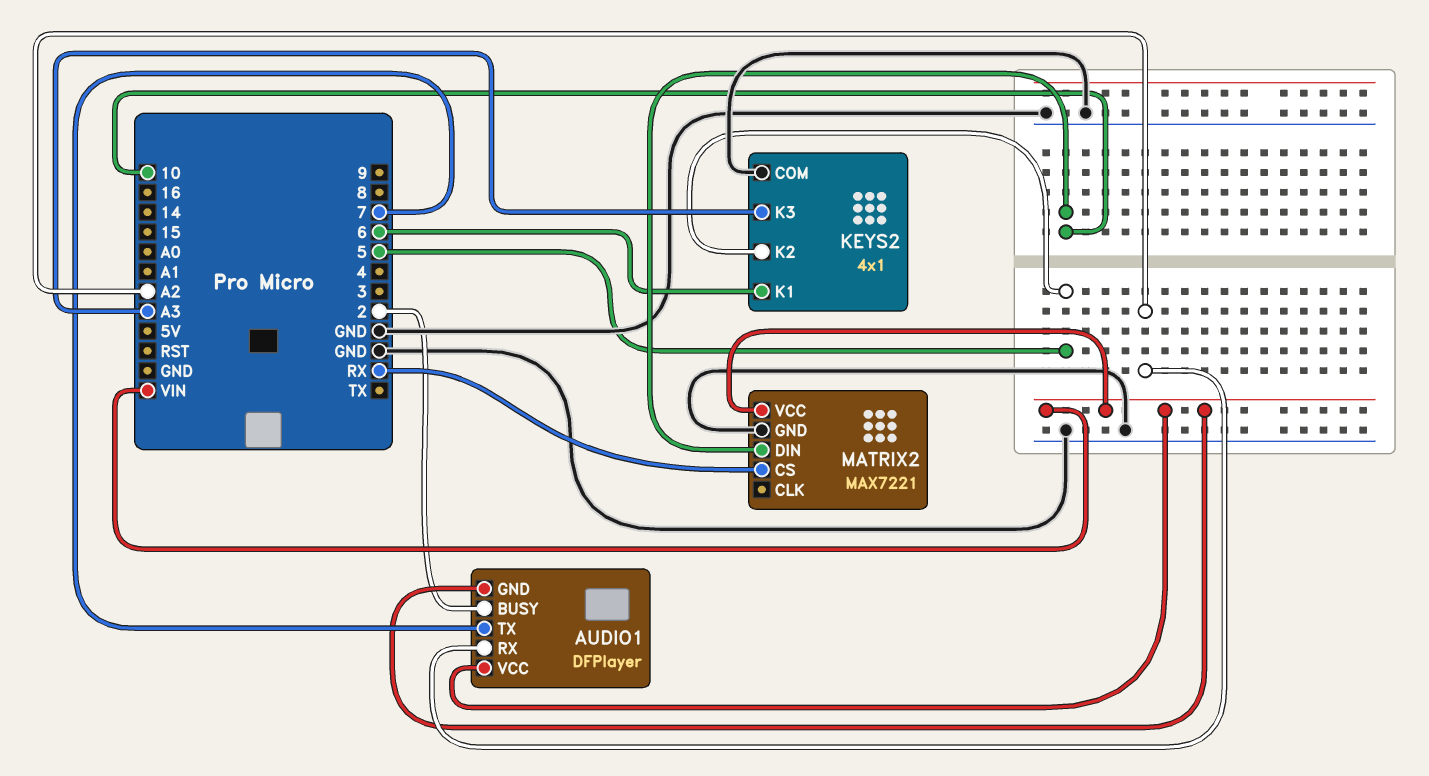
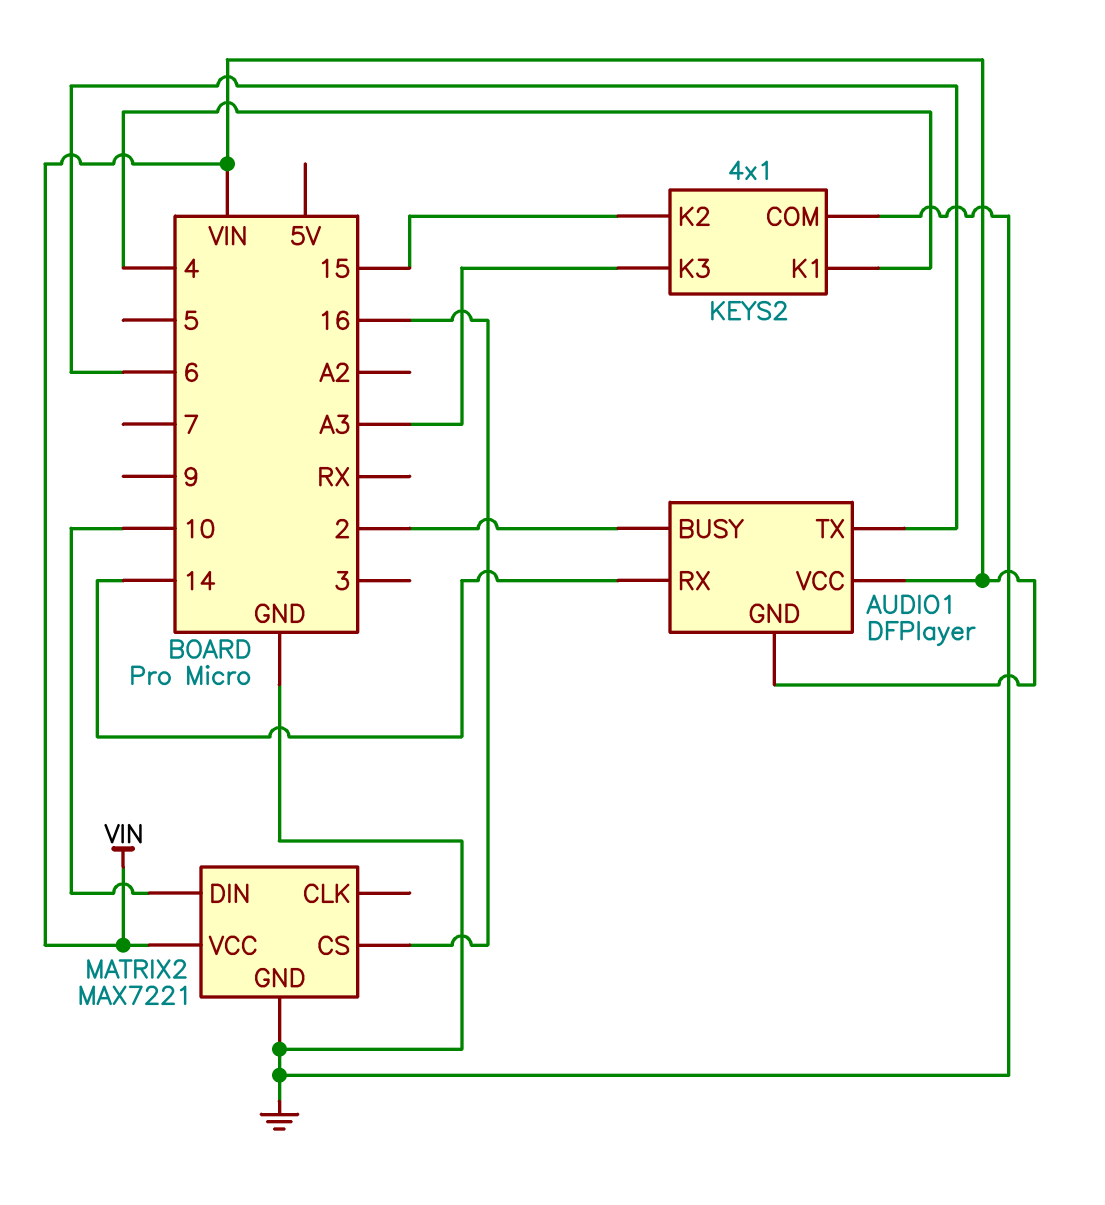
AUDIO1 pin RX: A2 -> 14
AUDIO1 pin TX: 7 -> 6
KEYS2 pin K1: 6 -> 4
KEYS2 pin K2: 5 -> 15
MATRIX2 pin CS: RX -> 16

